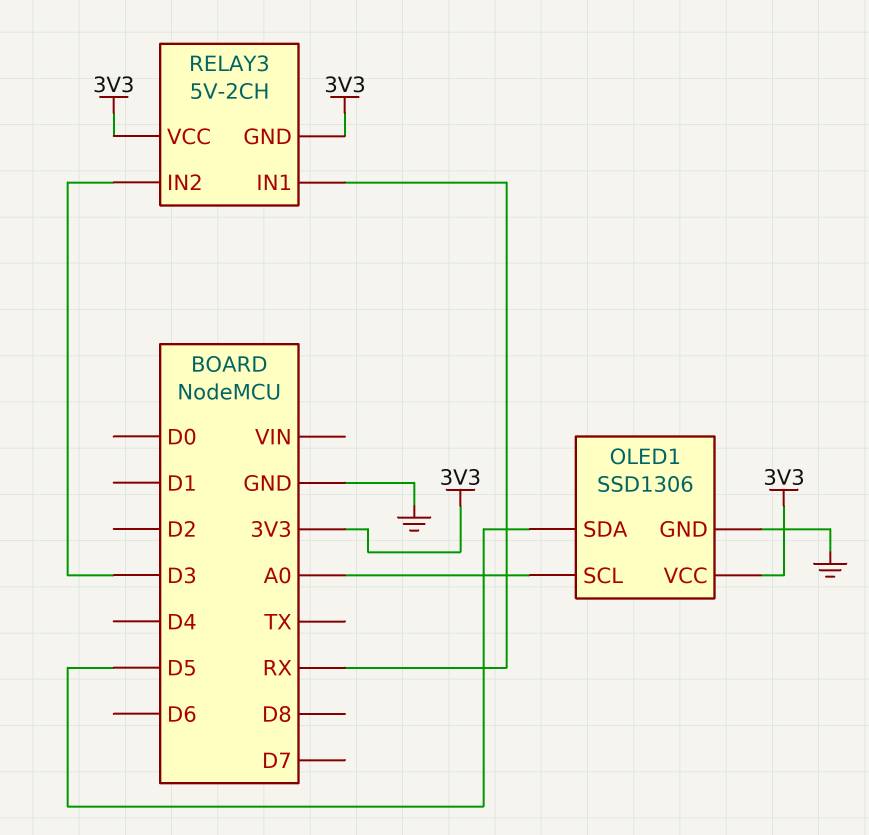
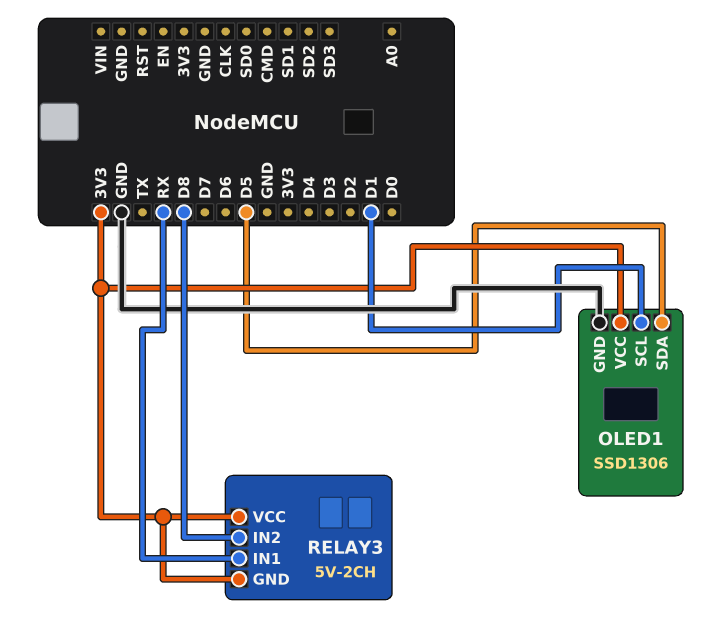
OLED1 pin SCL: A0 -> D1
RELAY3 pin IN2: D3 -> D8

